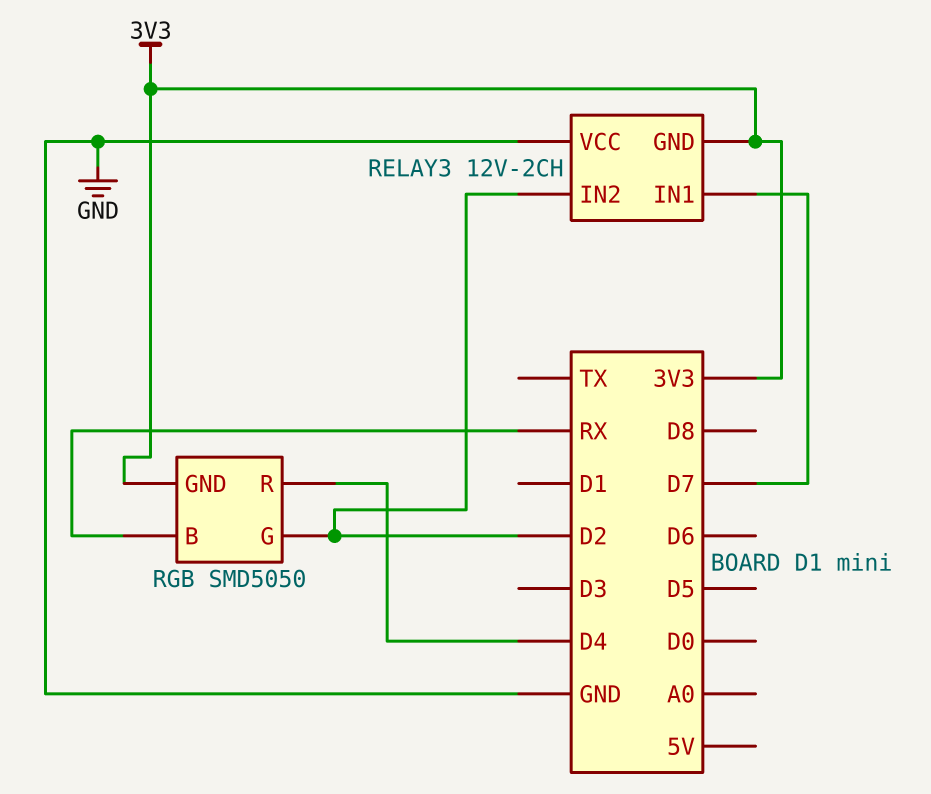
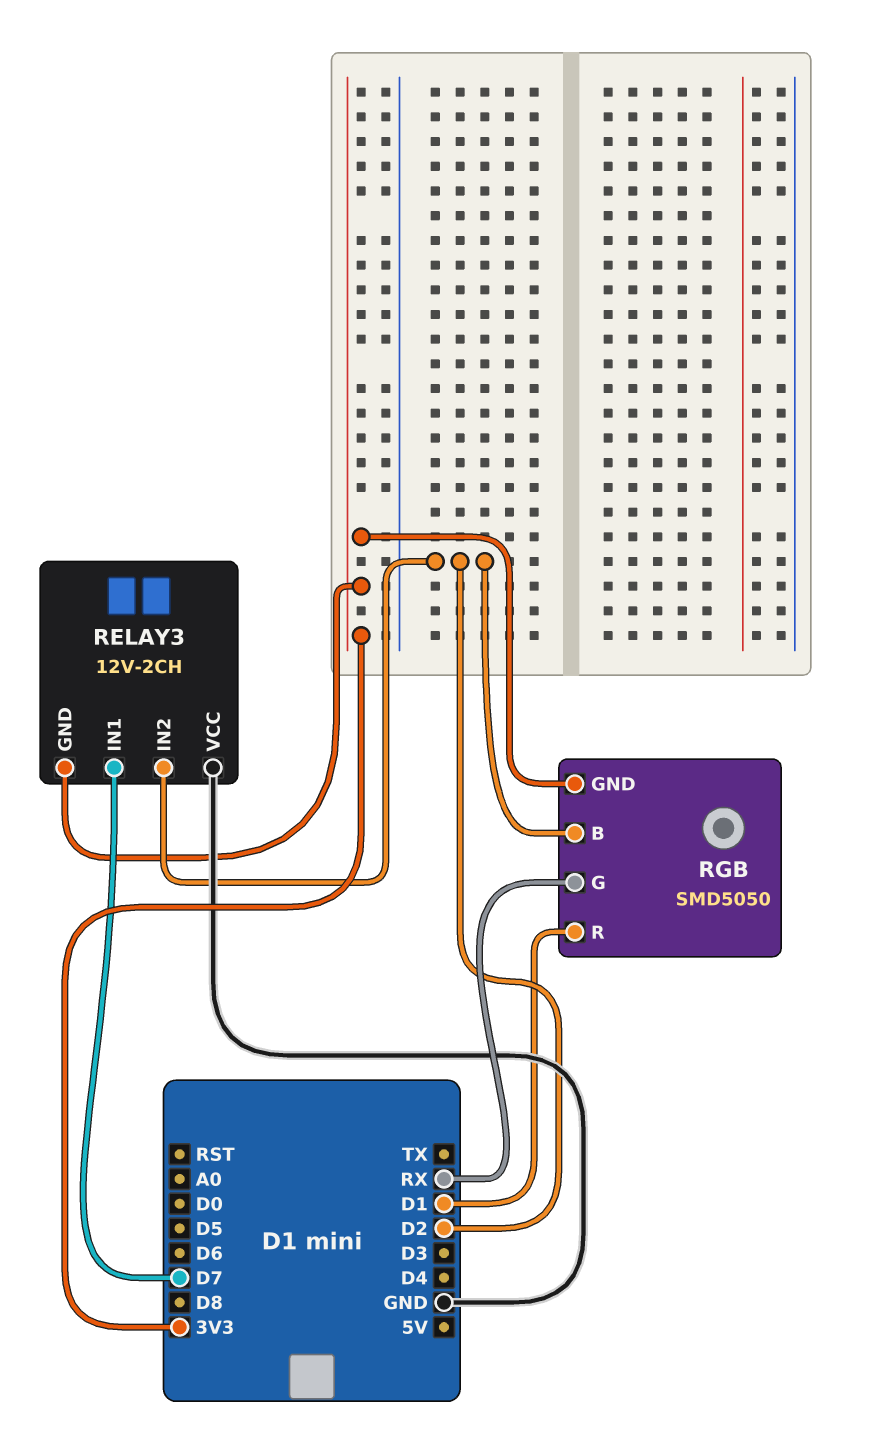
RGB pin B: RX -> D2
RGB pin G: D2 -> RX
RGB pin R: D4 -> D1

